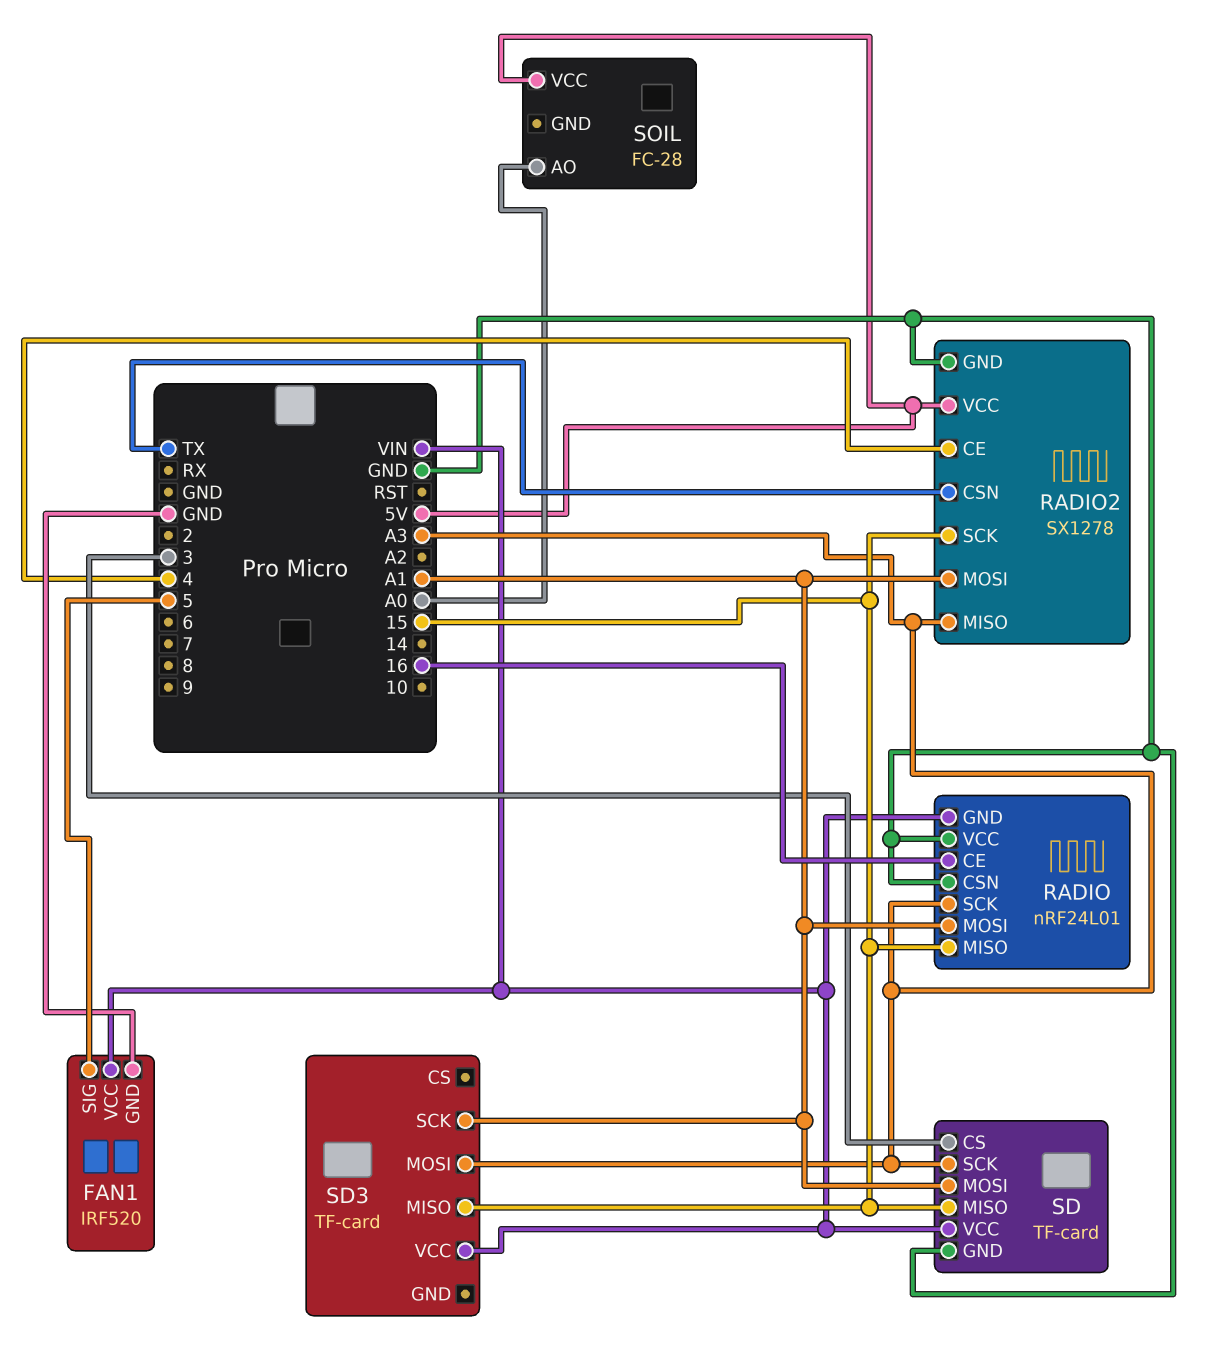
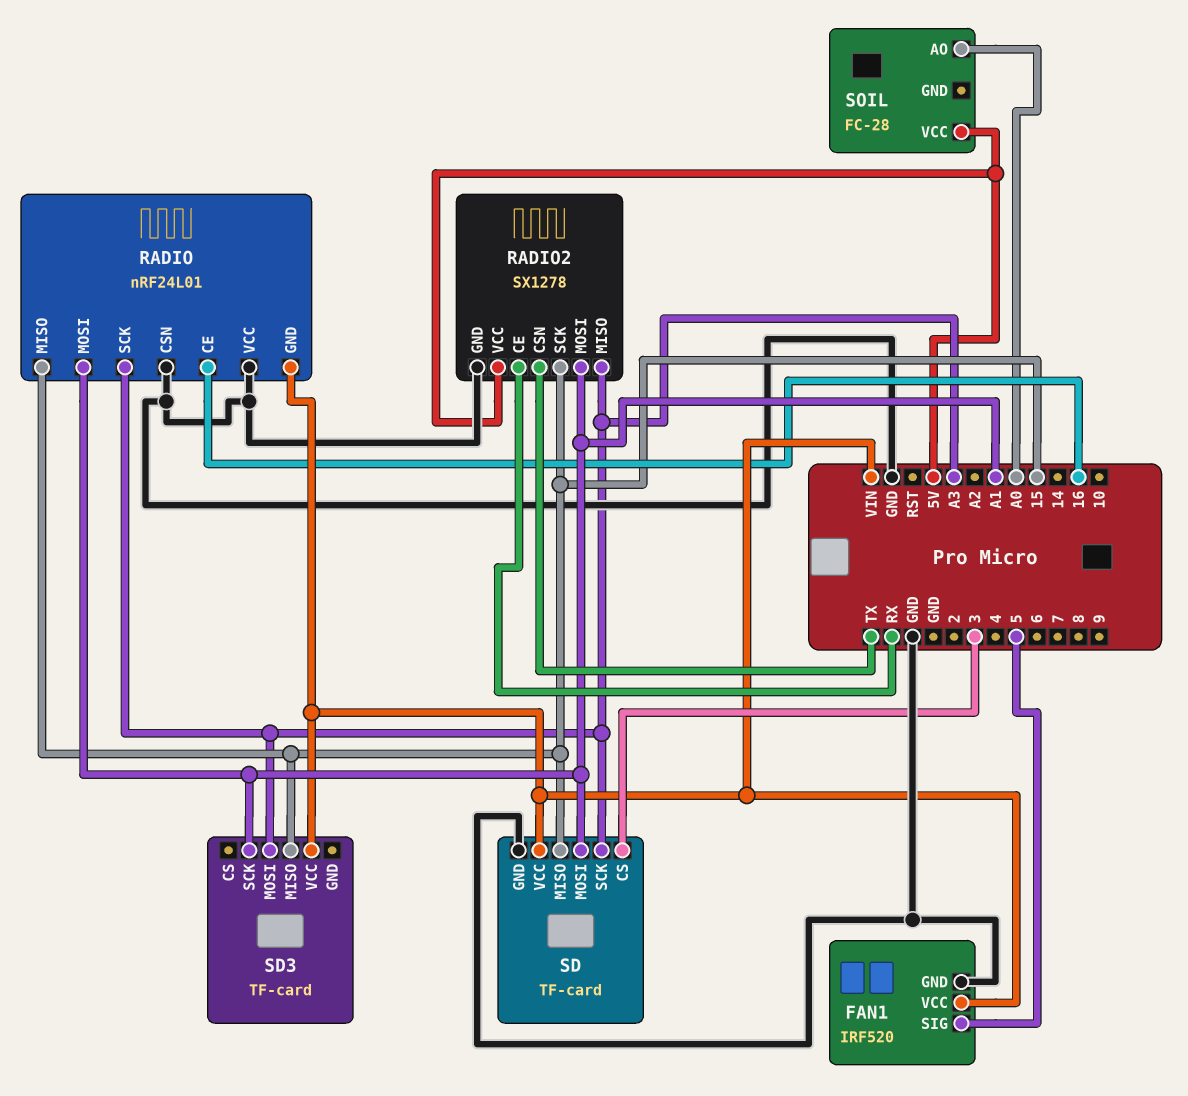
RADIO2 pin CE: 4 -> RX

